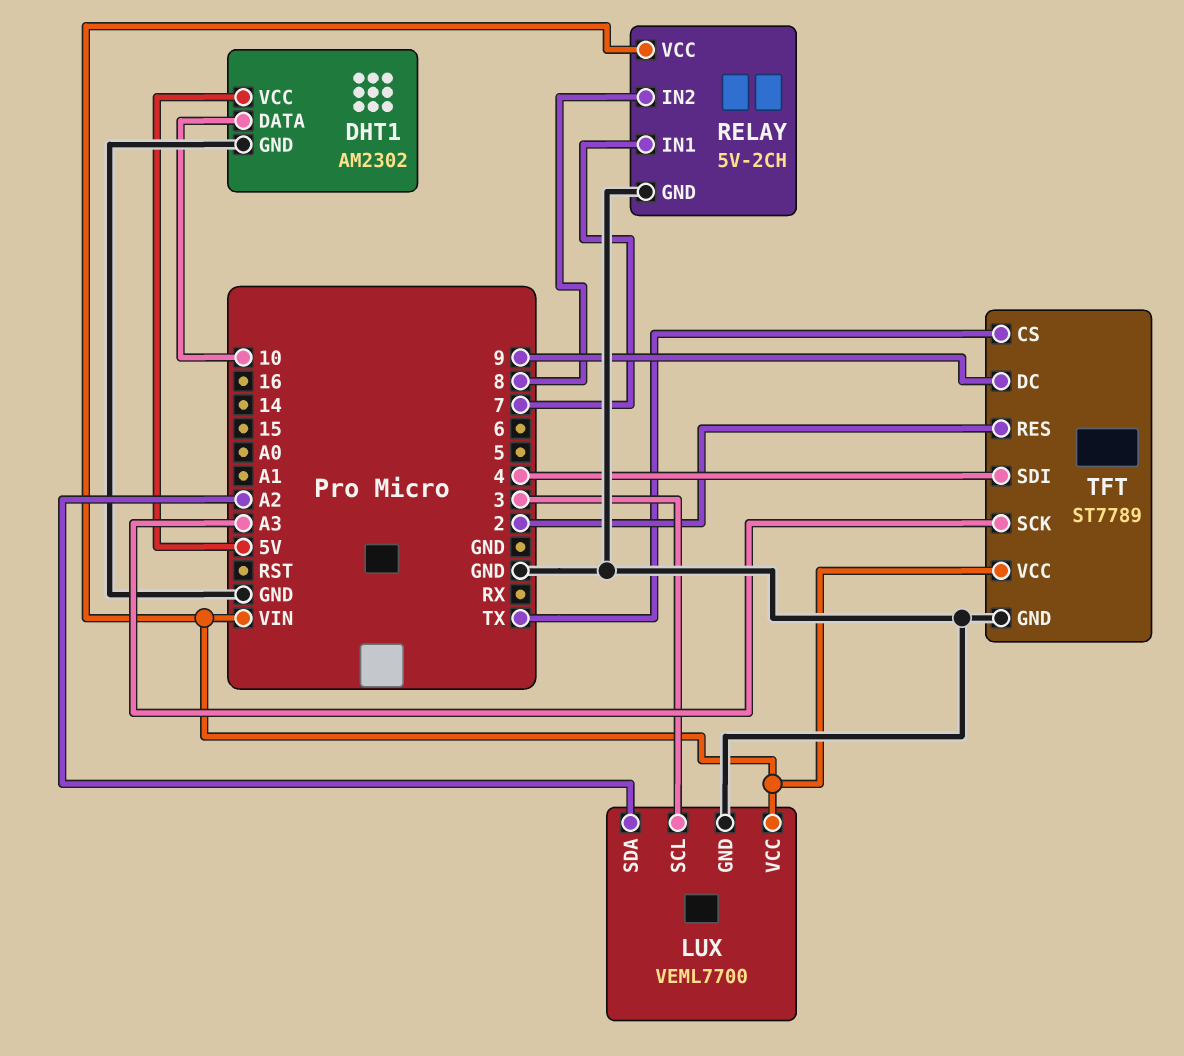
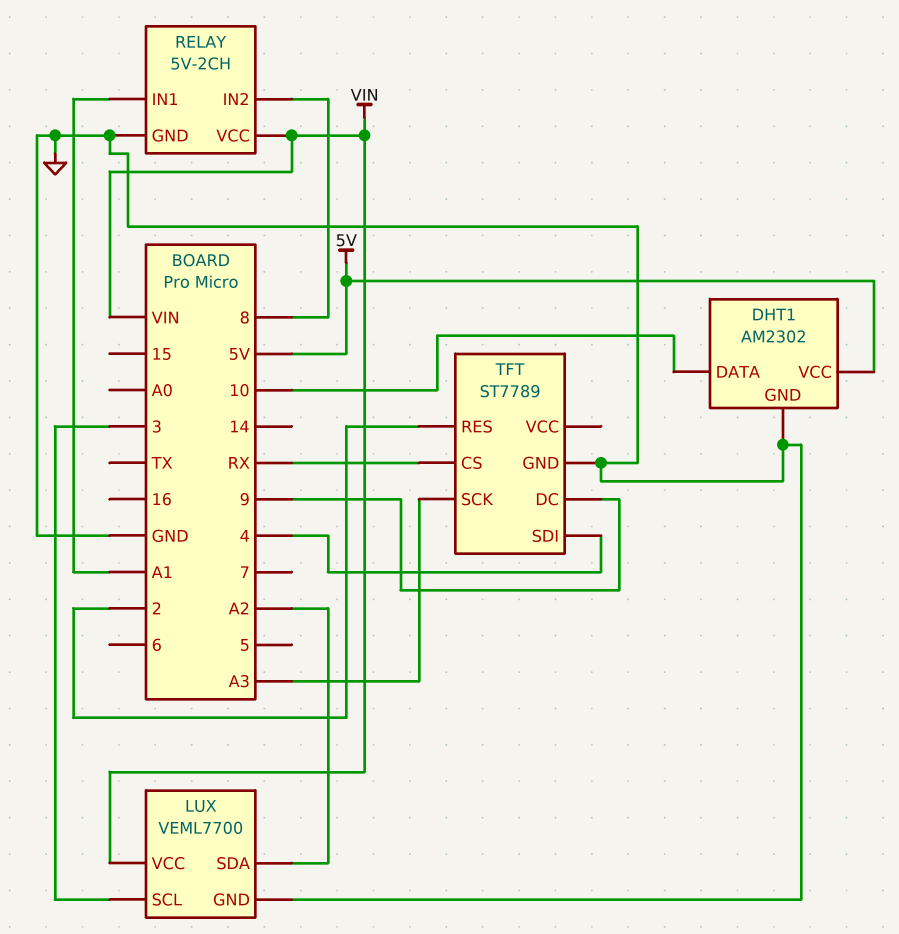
RELAY pin IN1: 7 -> A1
TFT pin CS: TX -> RX
TFT pin VCC: VIN -> none

